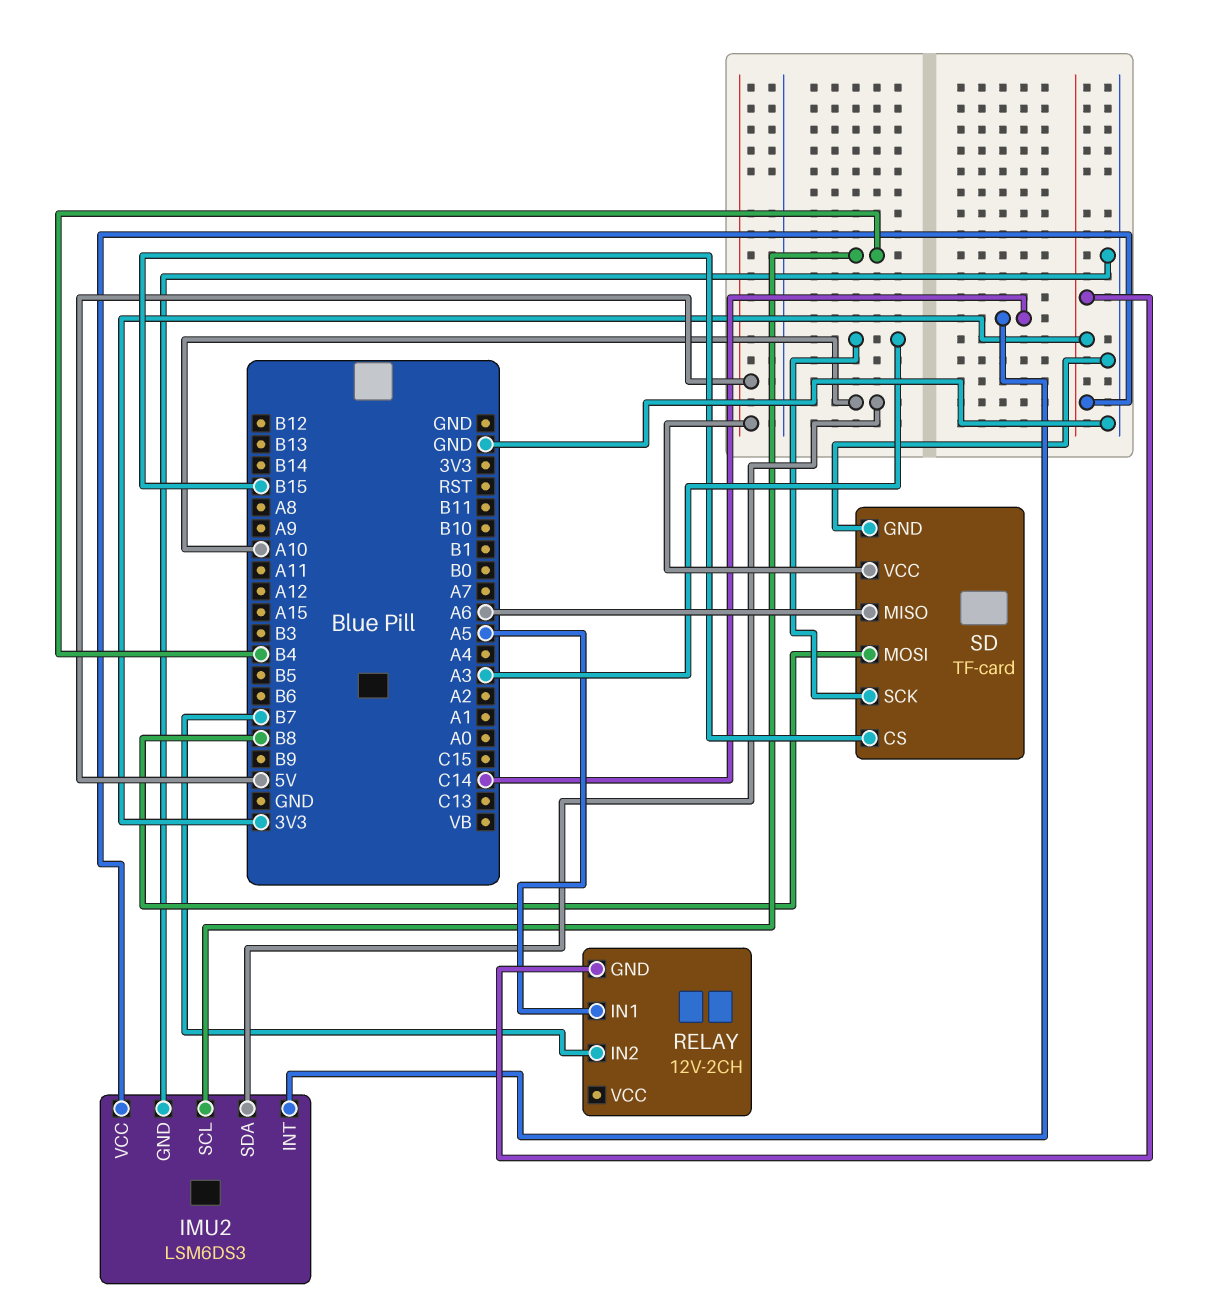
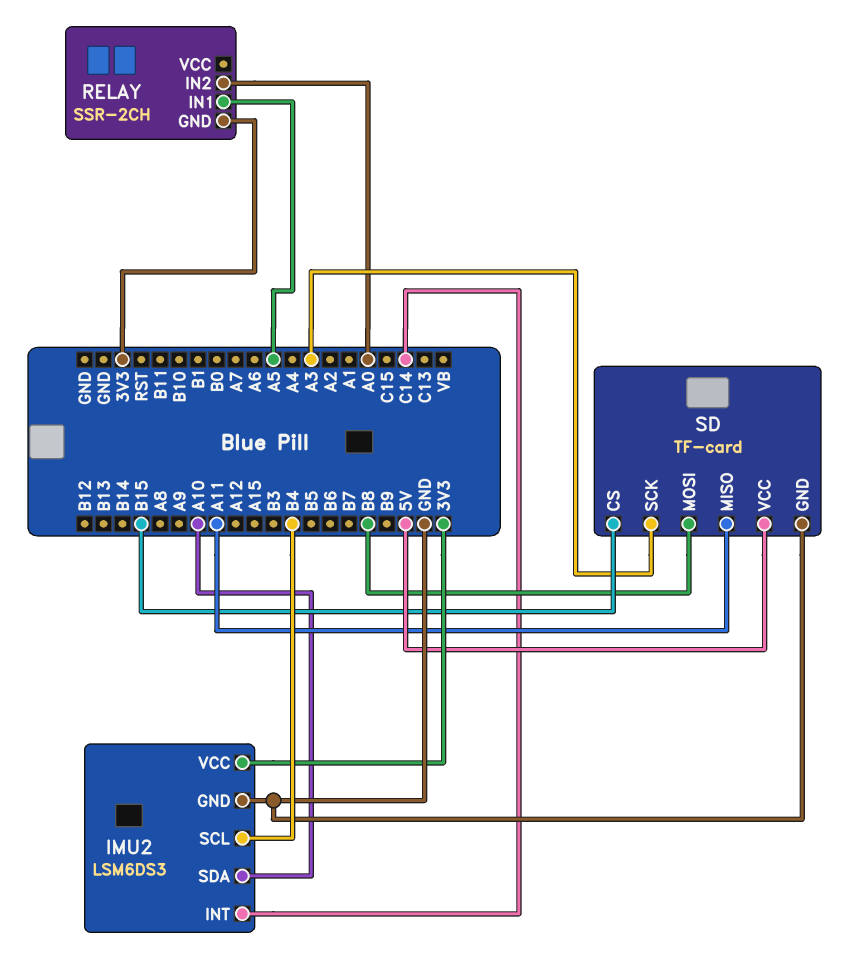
RELAY: 12V-2CH -> SSR-2CH
RELAY pin IN2: B7 -> A0
SD pin MISO: A6 -> A11

